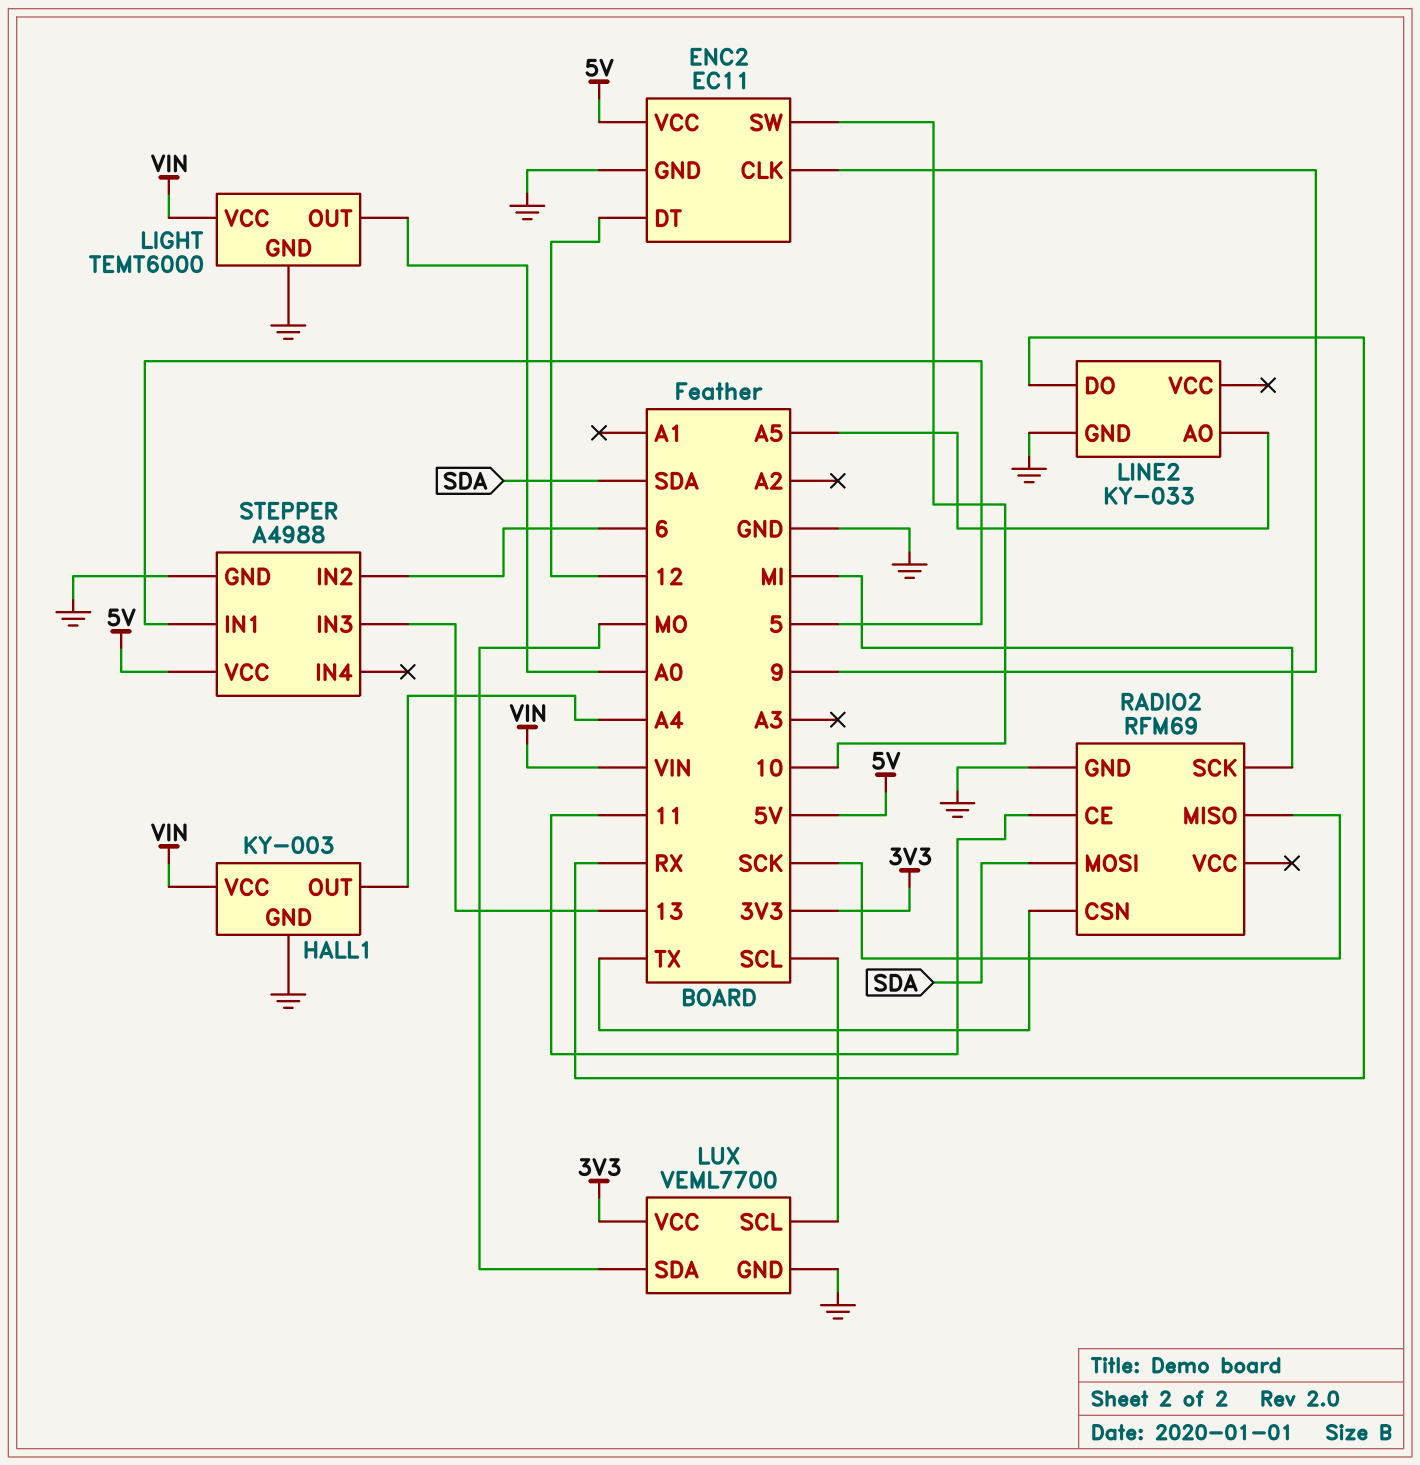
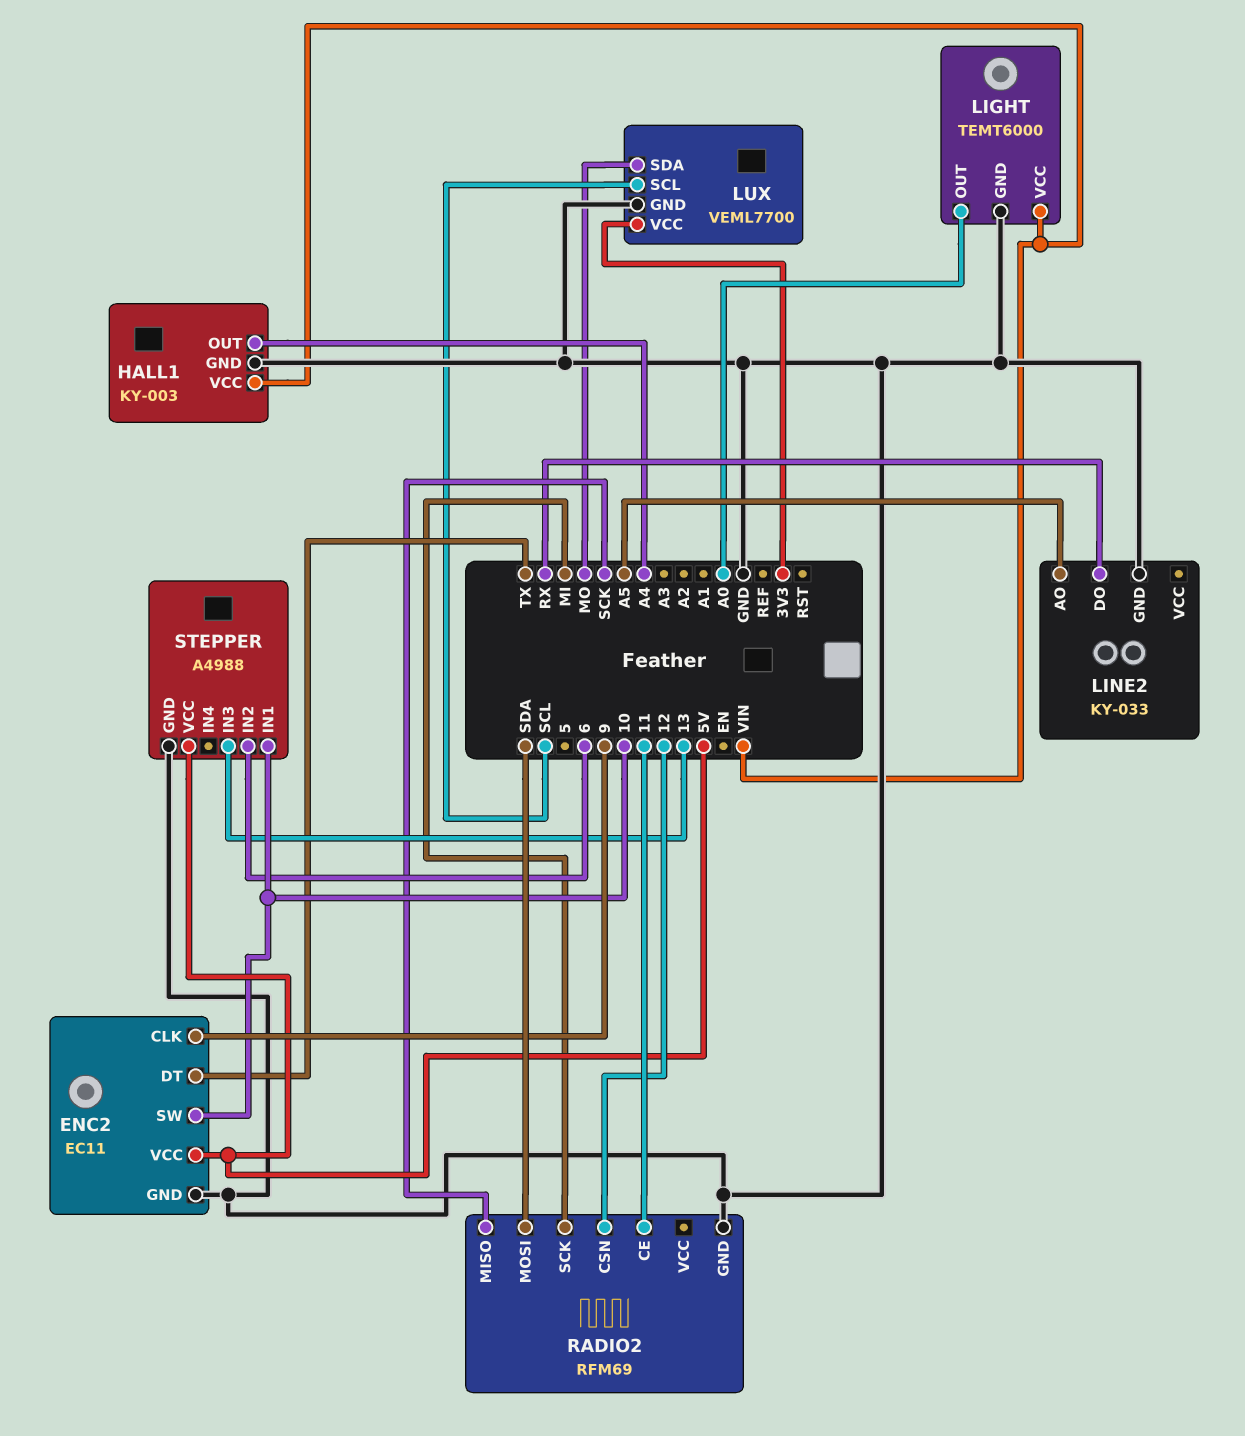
ENC2 pin DT: 12 -> TX
RADIO2 pin CSN: TX -> 12
STEPPER pin IN1: 5 -> 10

